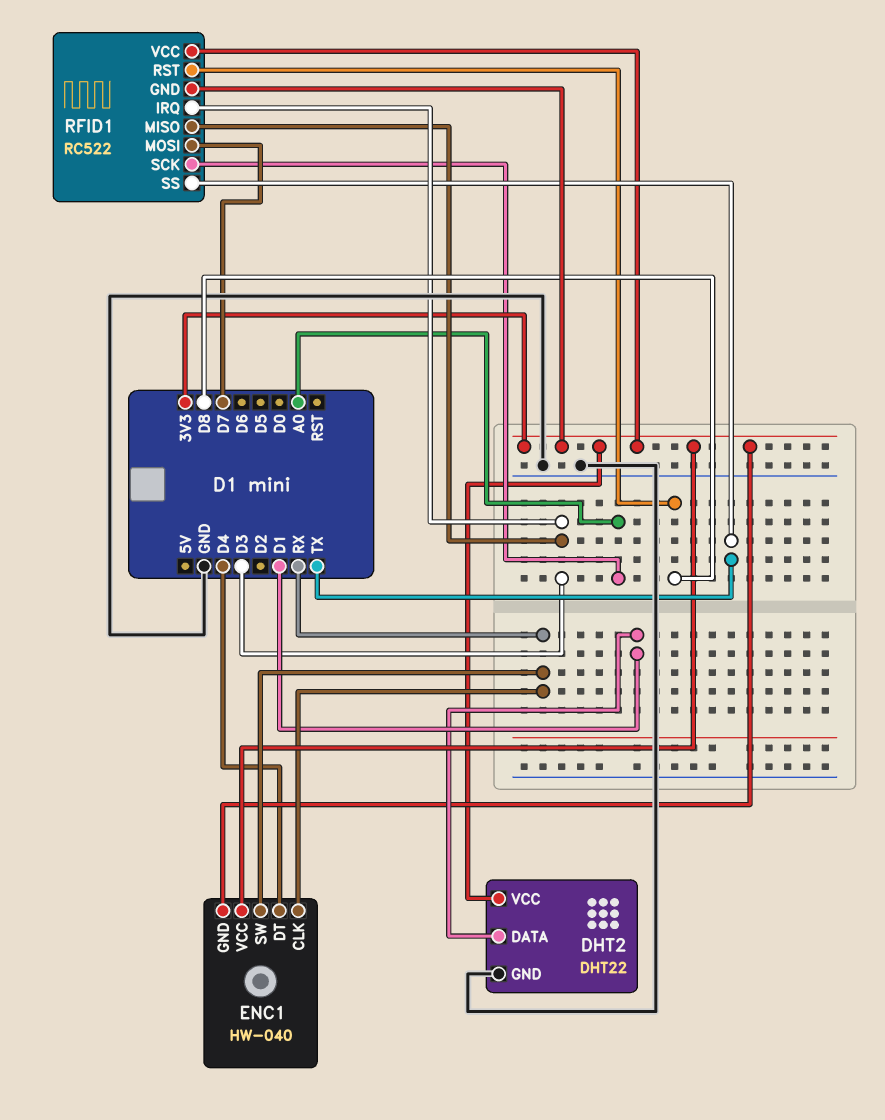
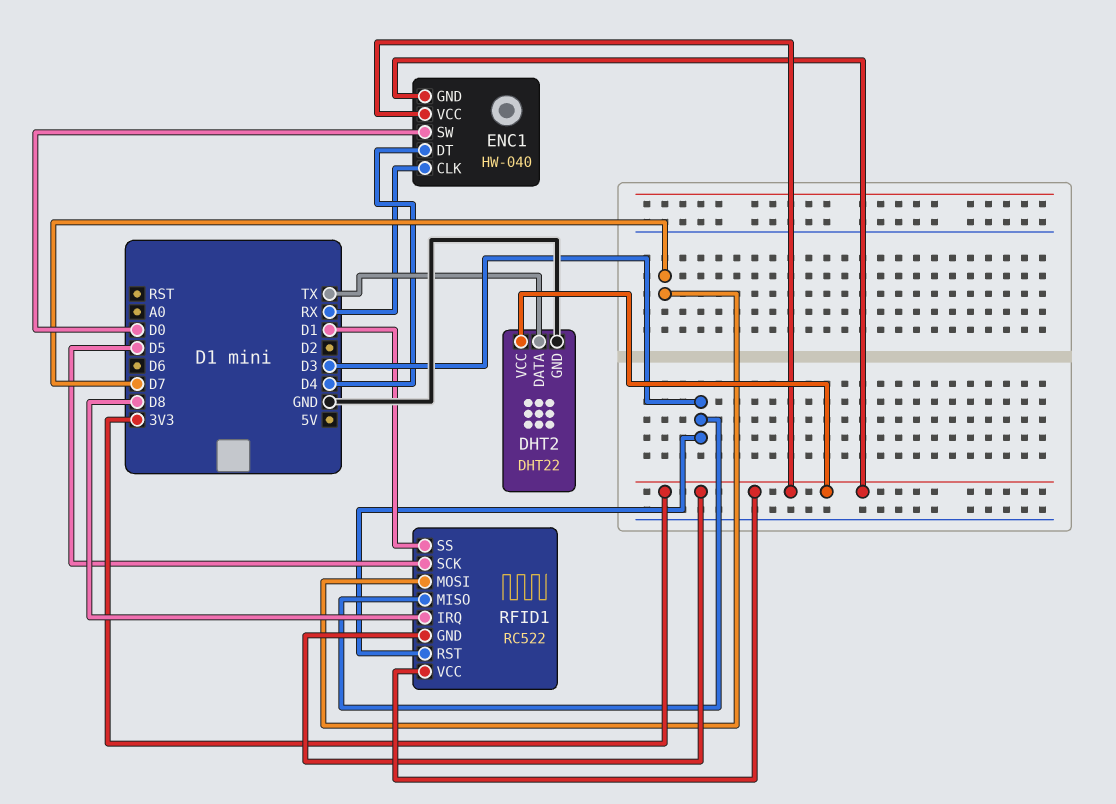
DHT2 pin DATA: D1 -> TX
ENC1 pin SW: RX -> D0
RFID1 pin IRQ: D3 -> D8
RFID1 pin RST: D8 -> D3
RFID1 pin SCK: A0 -> D5
RFID1 pin SS: TX -> D1

